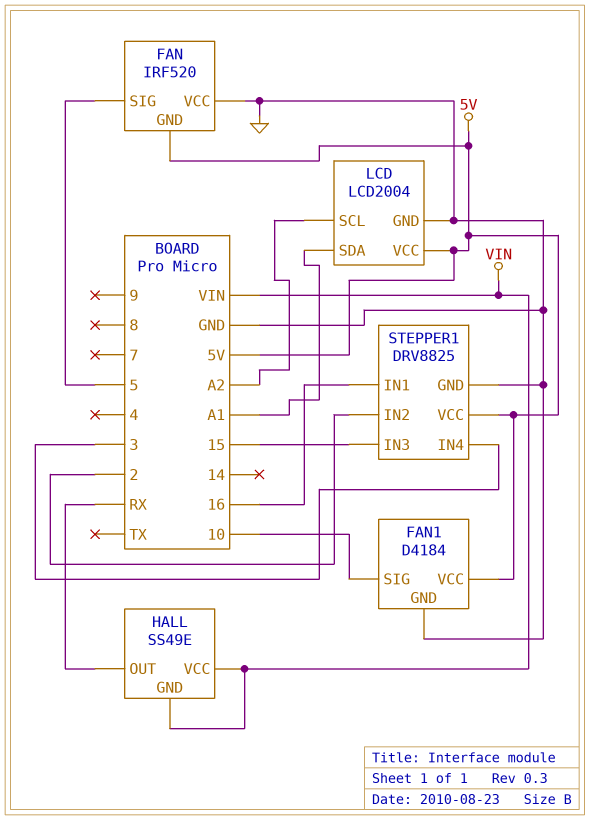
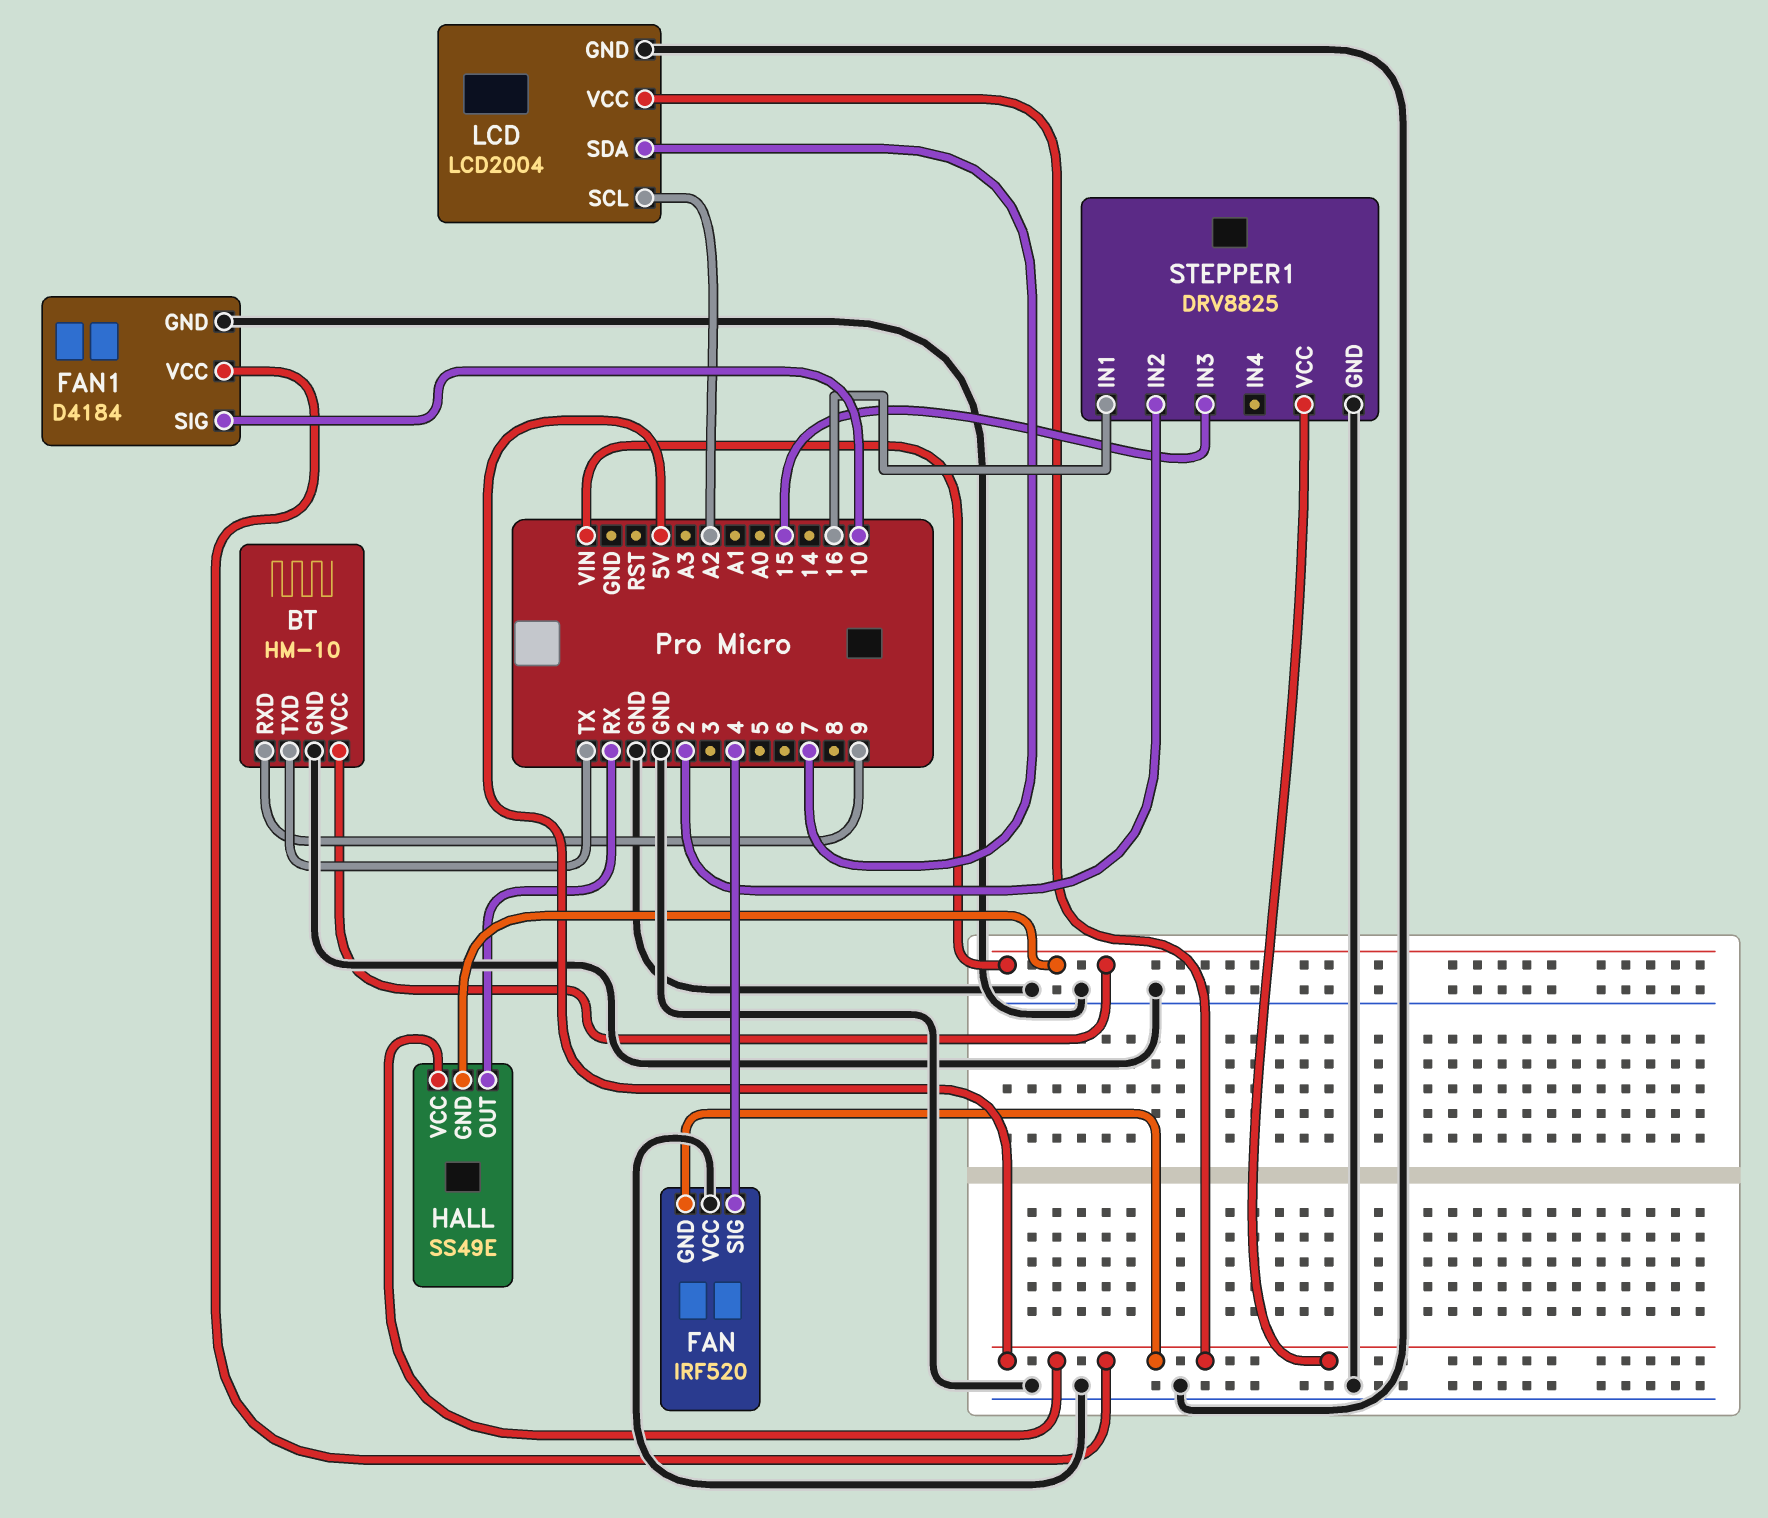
BT: none -> HM-10
BT pin GND: none -> GND
BT pin RXD: none -> 9
BT pin TXD: none -> TX
BT pin VCC: none -> VIN
FAN pin SIG: 5 -> 4
HALL pin VCC: VIN -> 5V
LCD pin SDA: A1 -> 7
STEPPER1 pin IN4: 3 -> none

